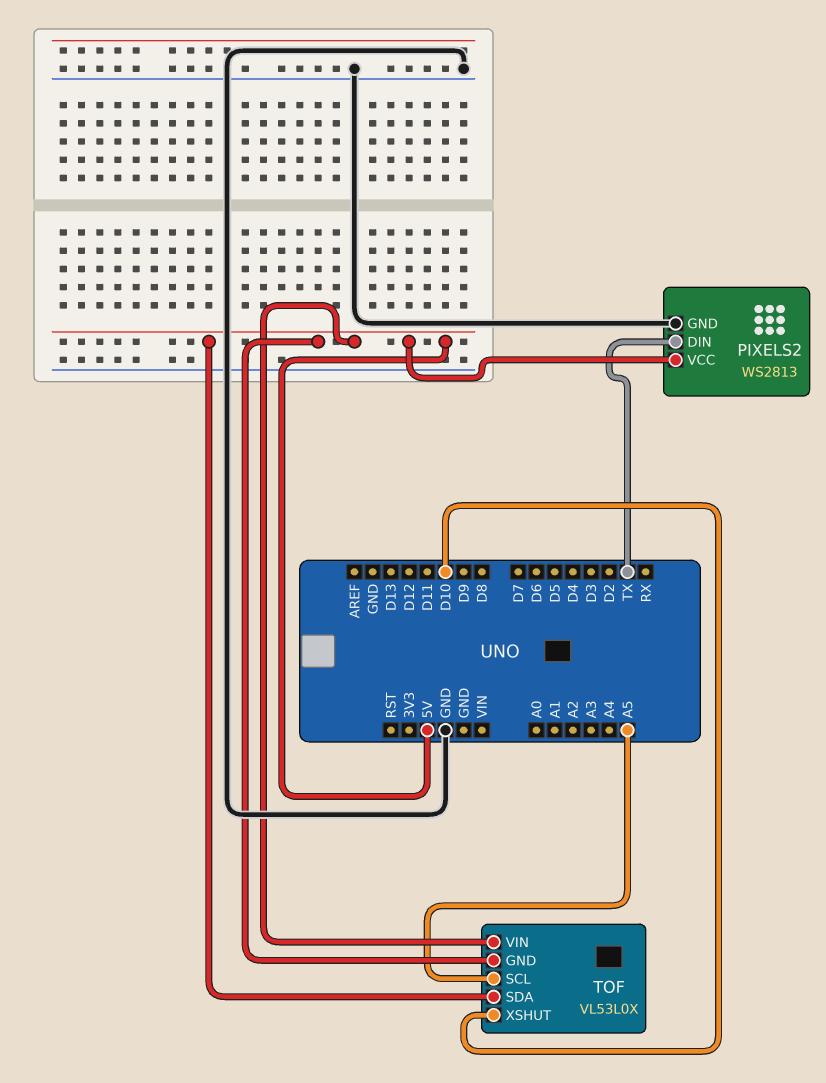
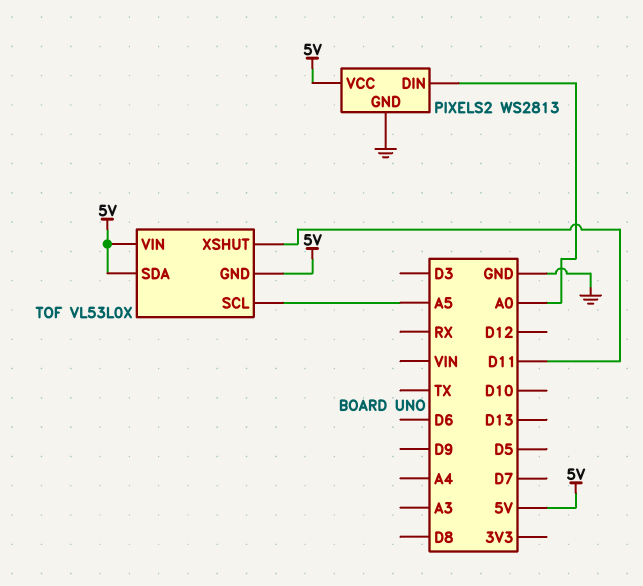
PIXELS2 pin DIN: TX -> A0
TOF pin XSHUT: D10 -> D11

